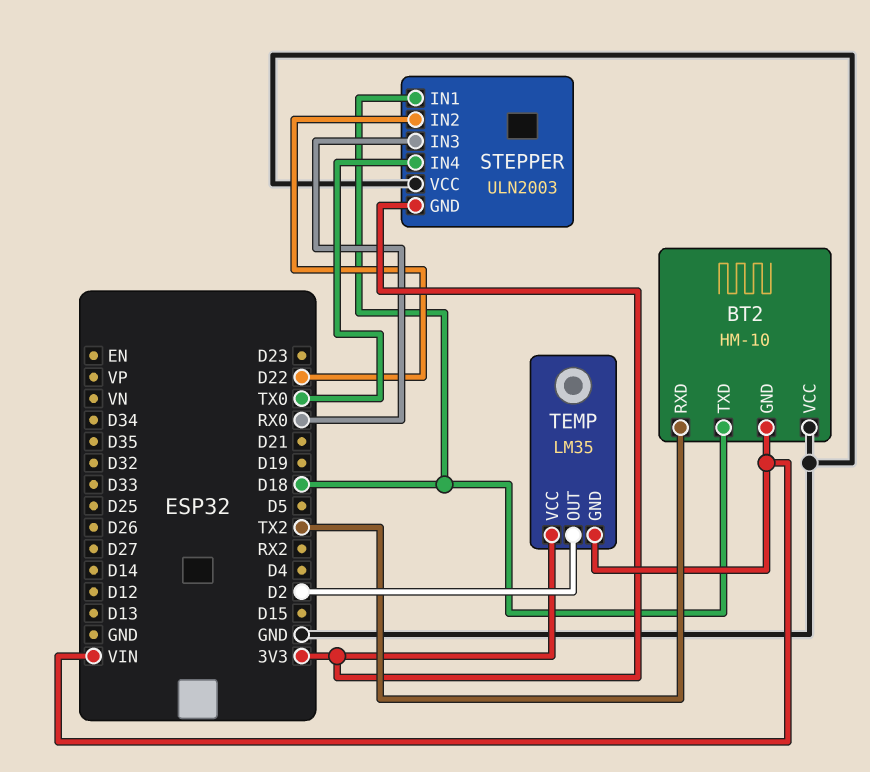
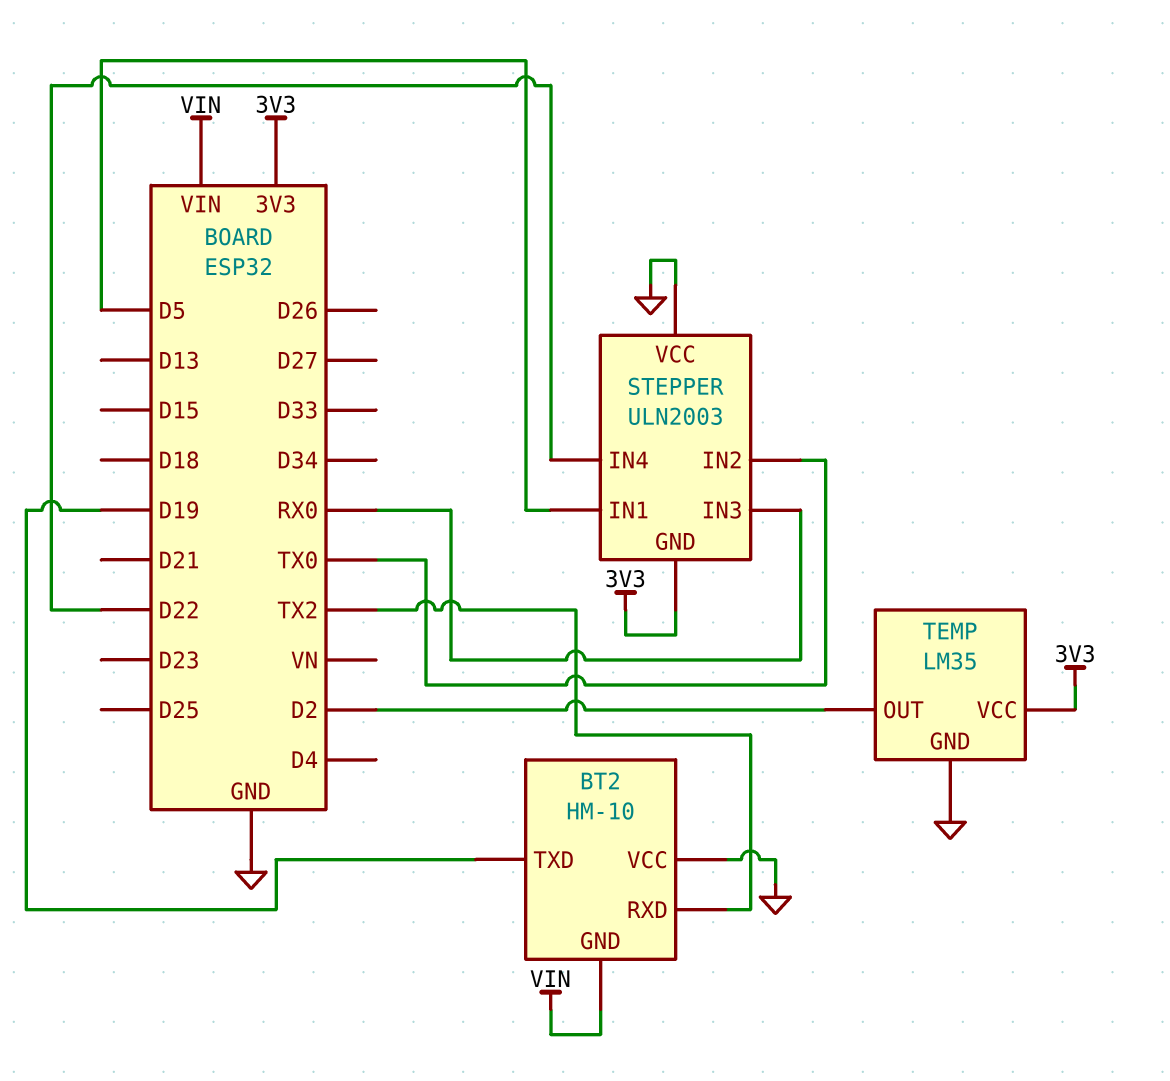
BT2 pin TXD: D18 -> D19
STEPPER pin IN1: D18 -> D5
STEPPER pin IN2: D22 -> TX0
STEPPER pin IN4: TX0 -> D22
TEMP pin GND: VIN -> GND

